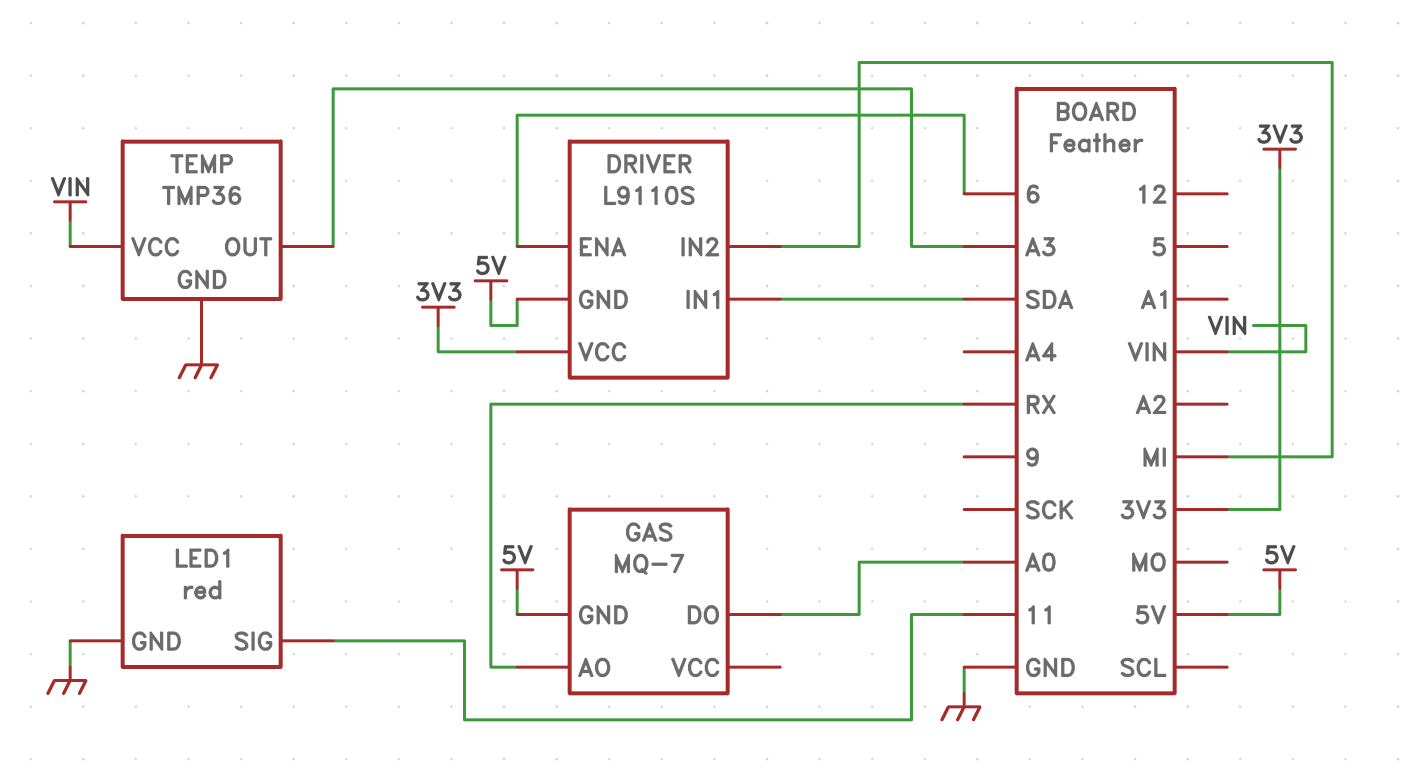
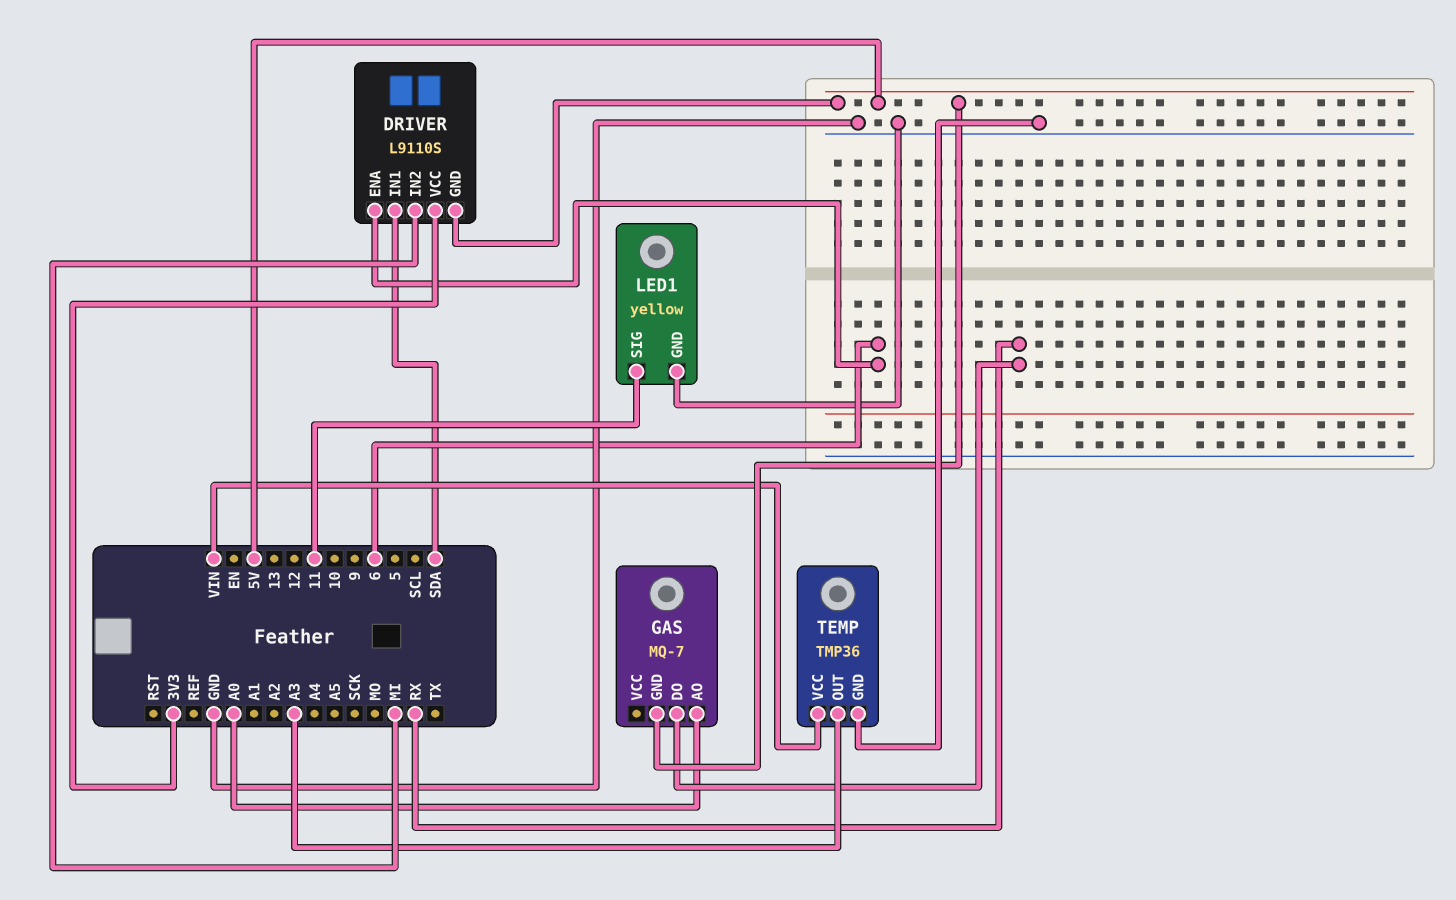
GAS pin AO: RX -> A0
GAS pin DO: A0 -> RX
LED1: red -> yellow

